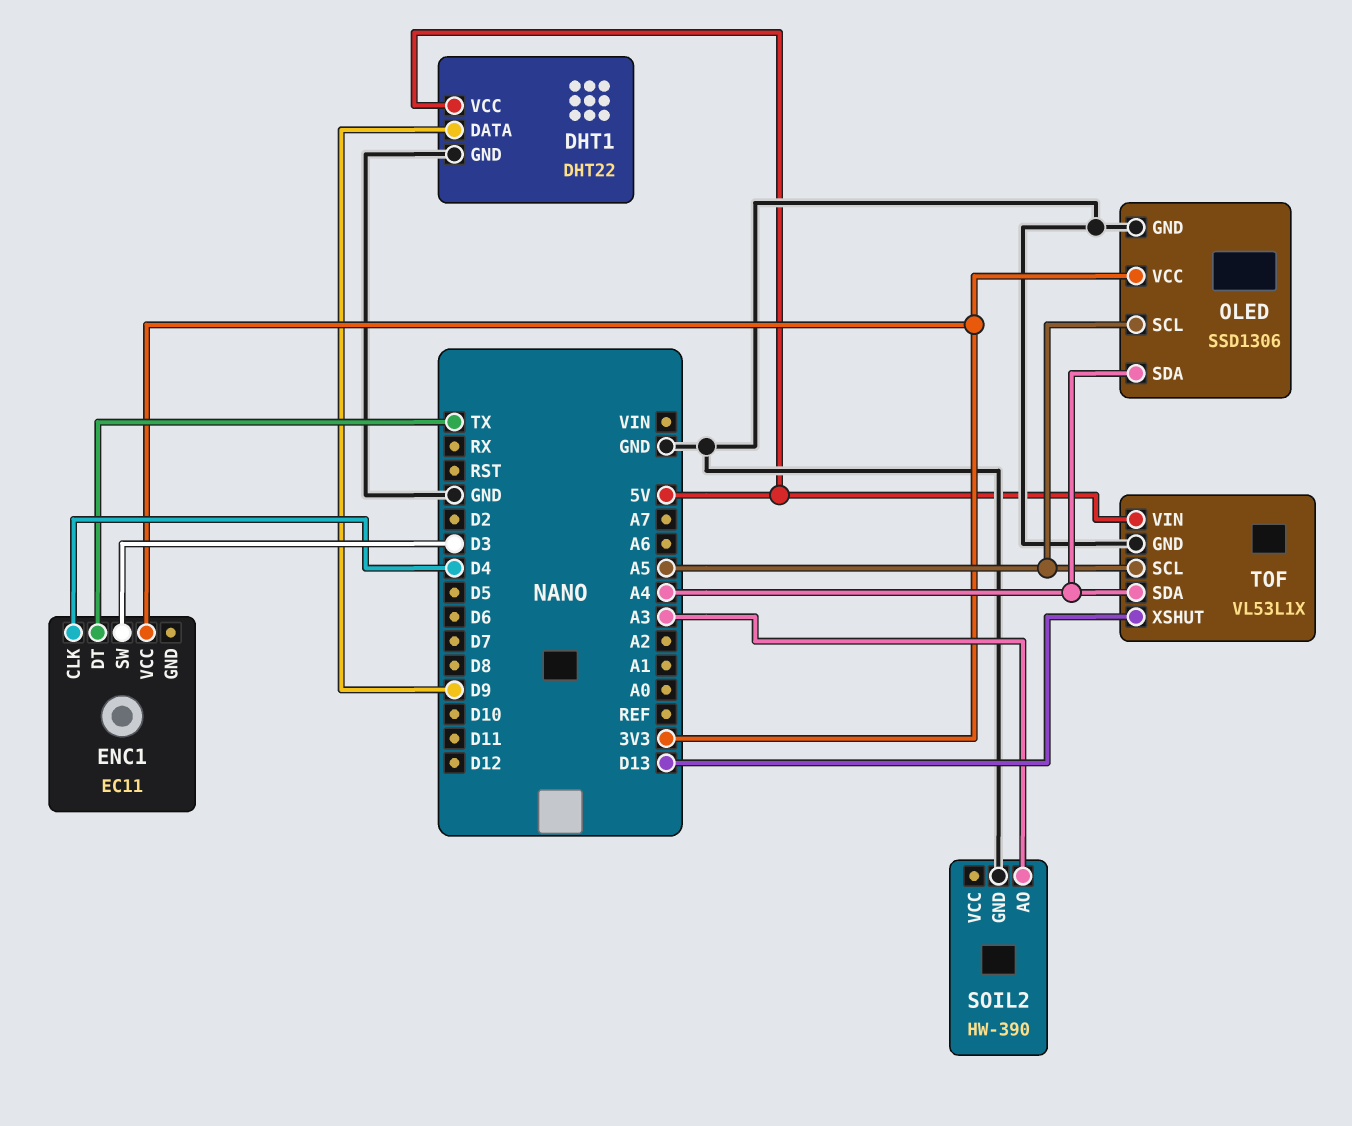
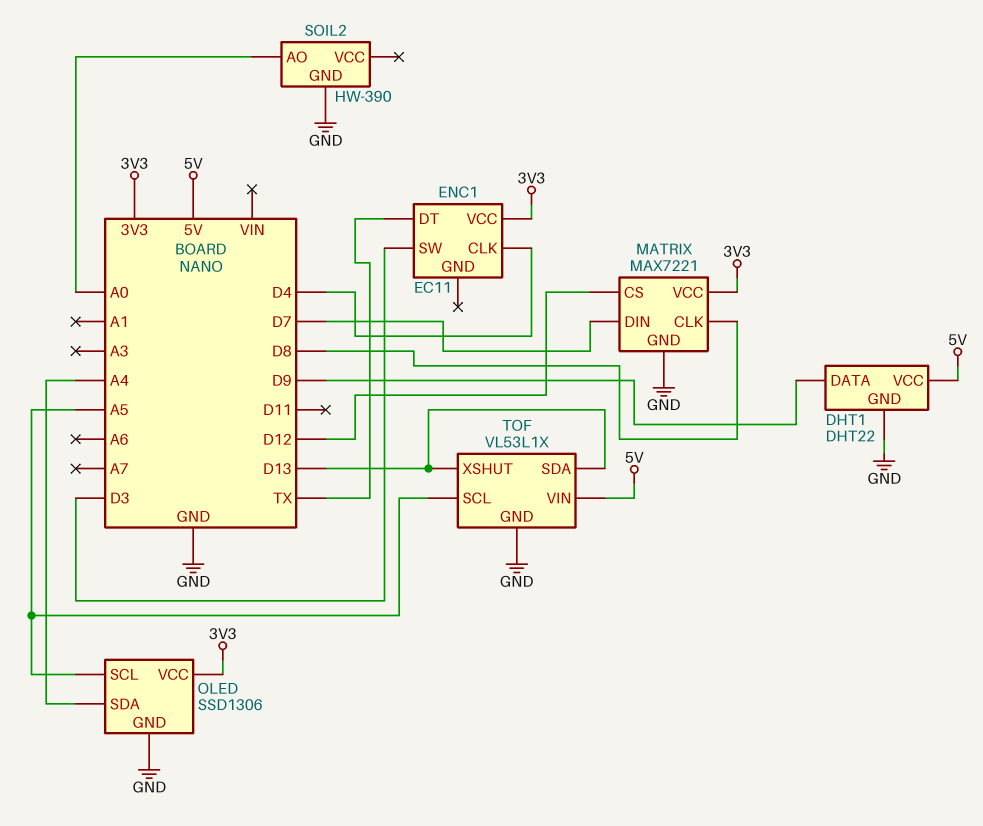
MATRIX: none -> MAX7221
MATRIX pin CLK: none -> D8
MATRIX pin CS: none -> D12
MATRIX pin DIN: none -> D7
MATRIX pin GND: none -> GND
MATRIX pin VCC: none -> 3V3
SOIL2 pin AO: A3 -> A0
TOF pin SDA: A4 -> D13

